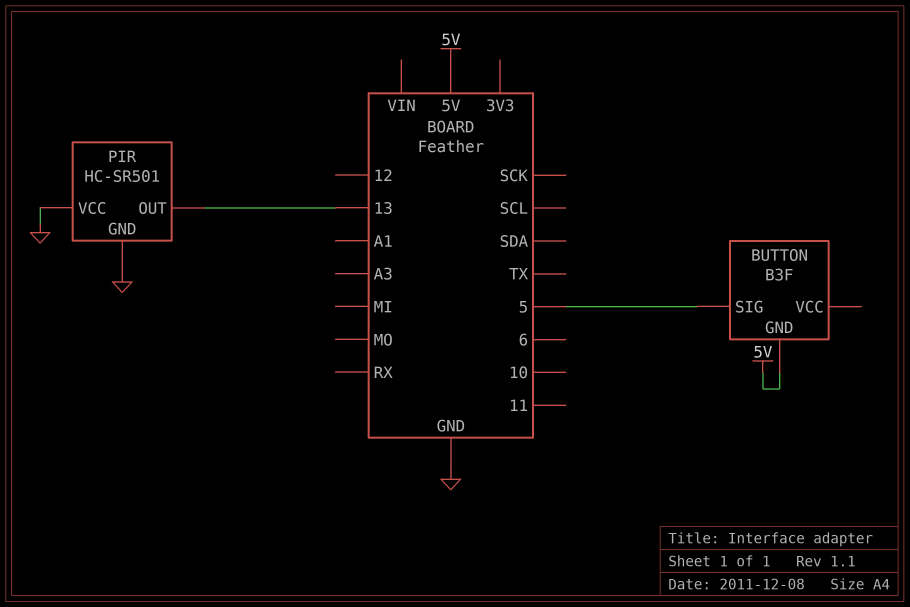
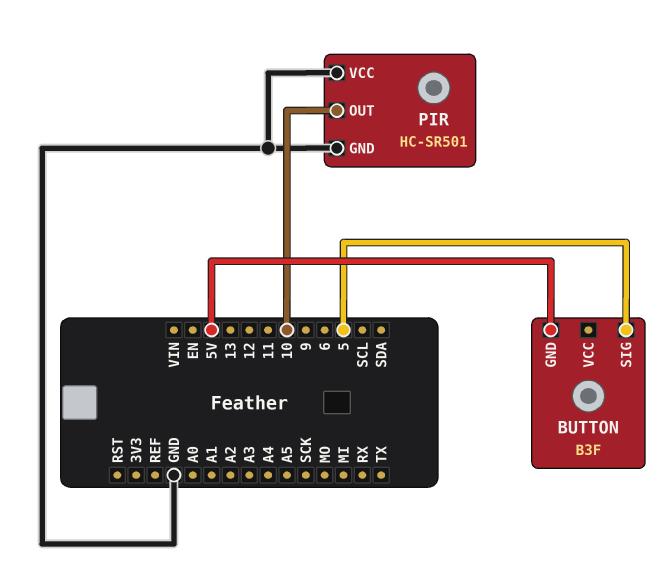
PIR pin OUT: 13 -> 10

